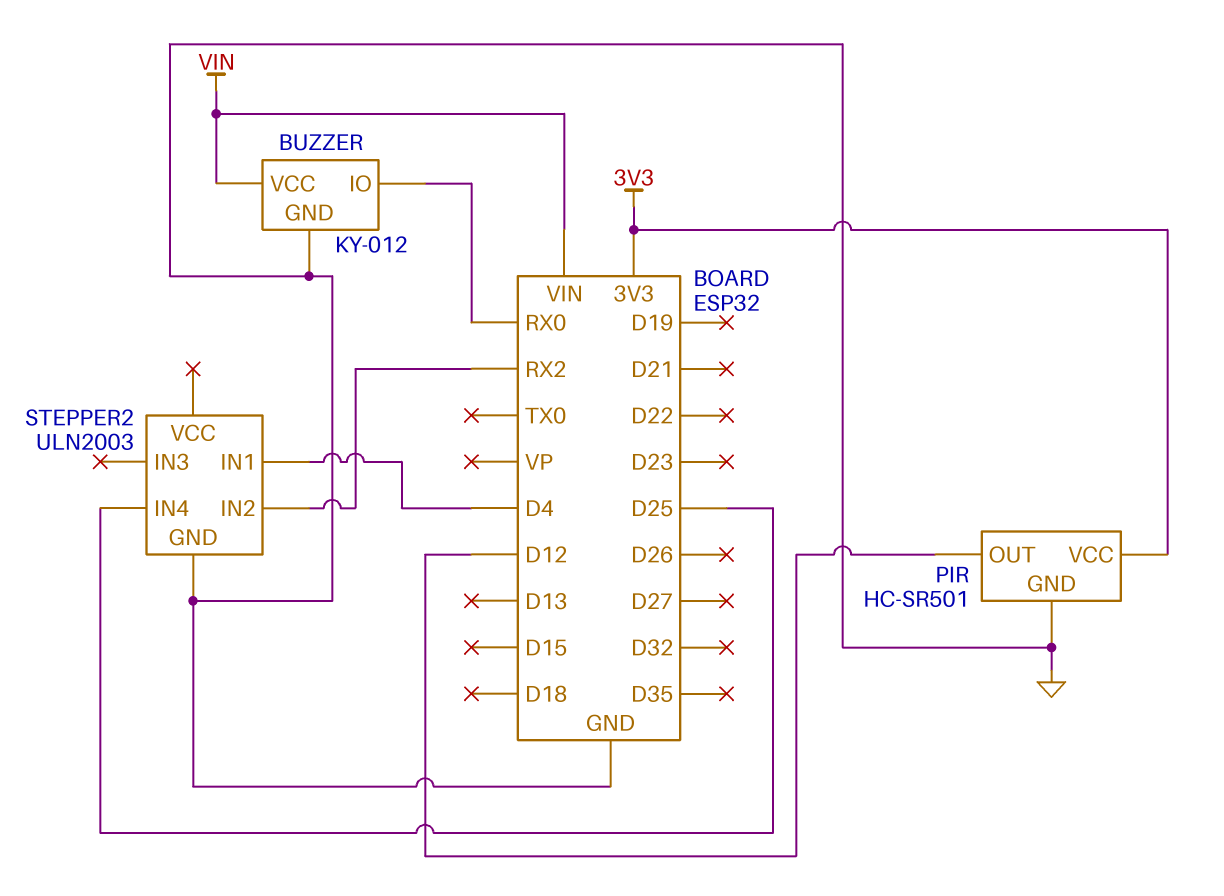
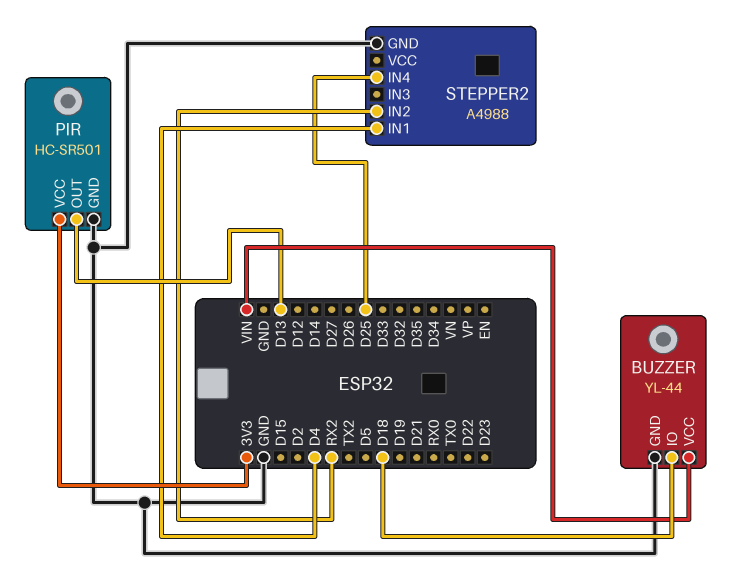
BUZZER: KY-012 -> YL-44
BUZZER pin IO: RX0 -> D18
PIR pin OUT: D12 -> D13
STEPPER2: ULN2003 -> A4988

